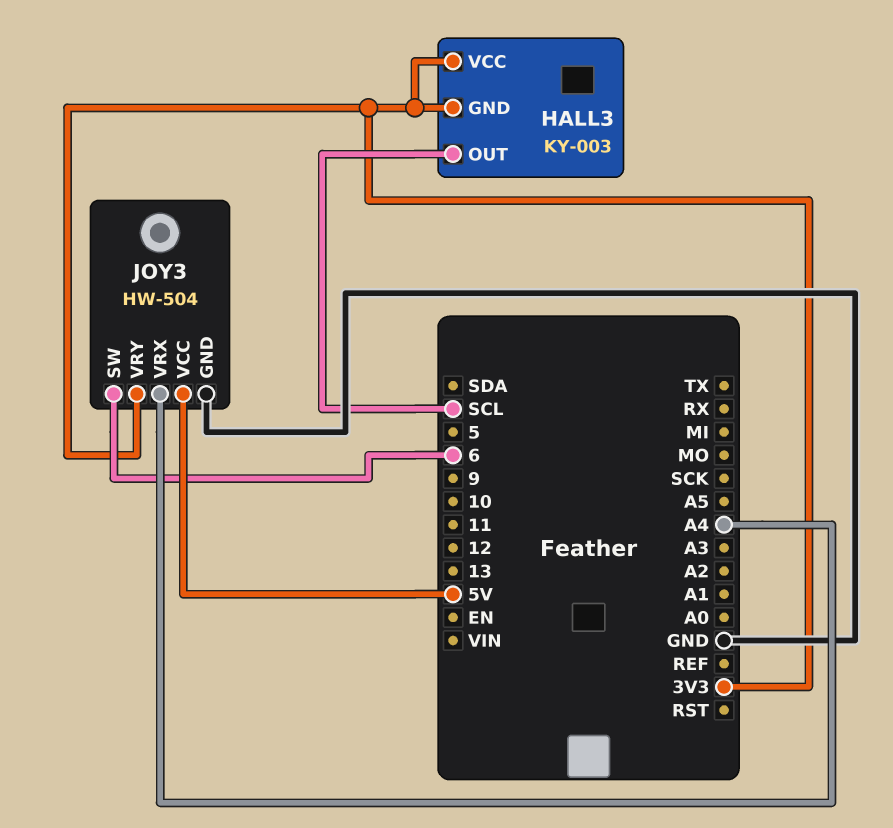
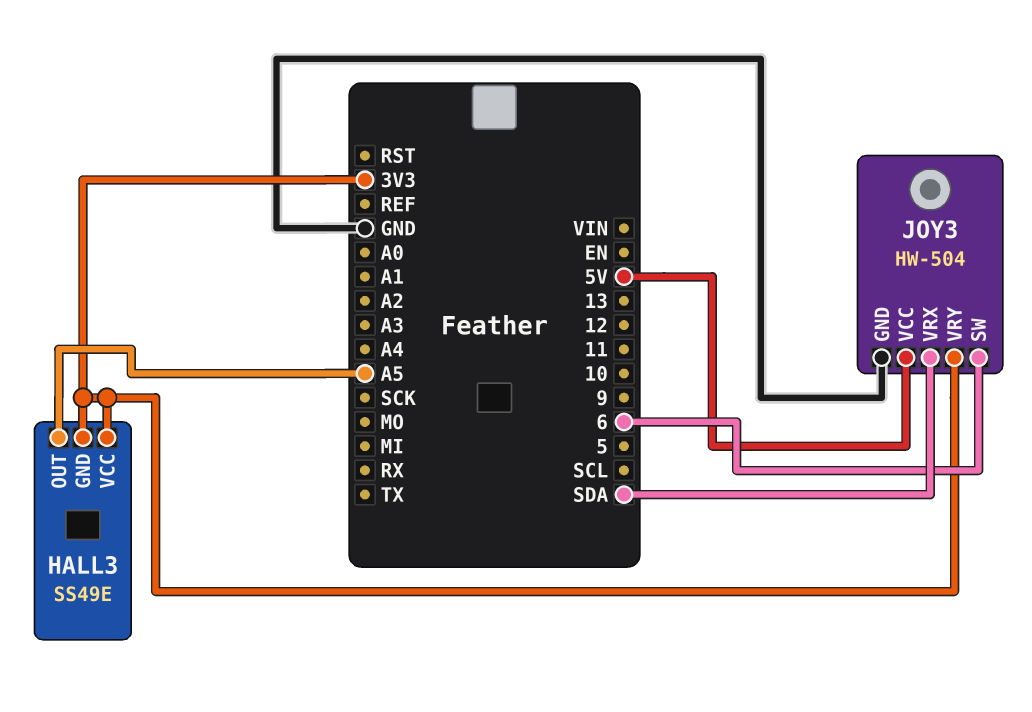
HALL3: KY-003 -> SS49E
HALL3 pin OUT: SCL -> A5
JOY3 pin VRX: A4 -> SDA

